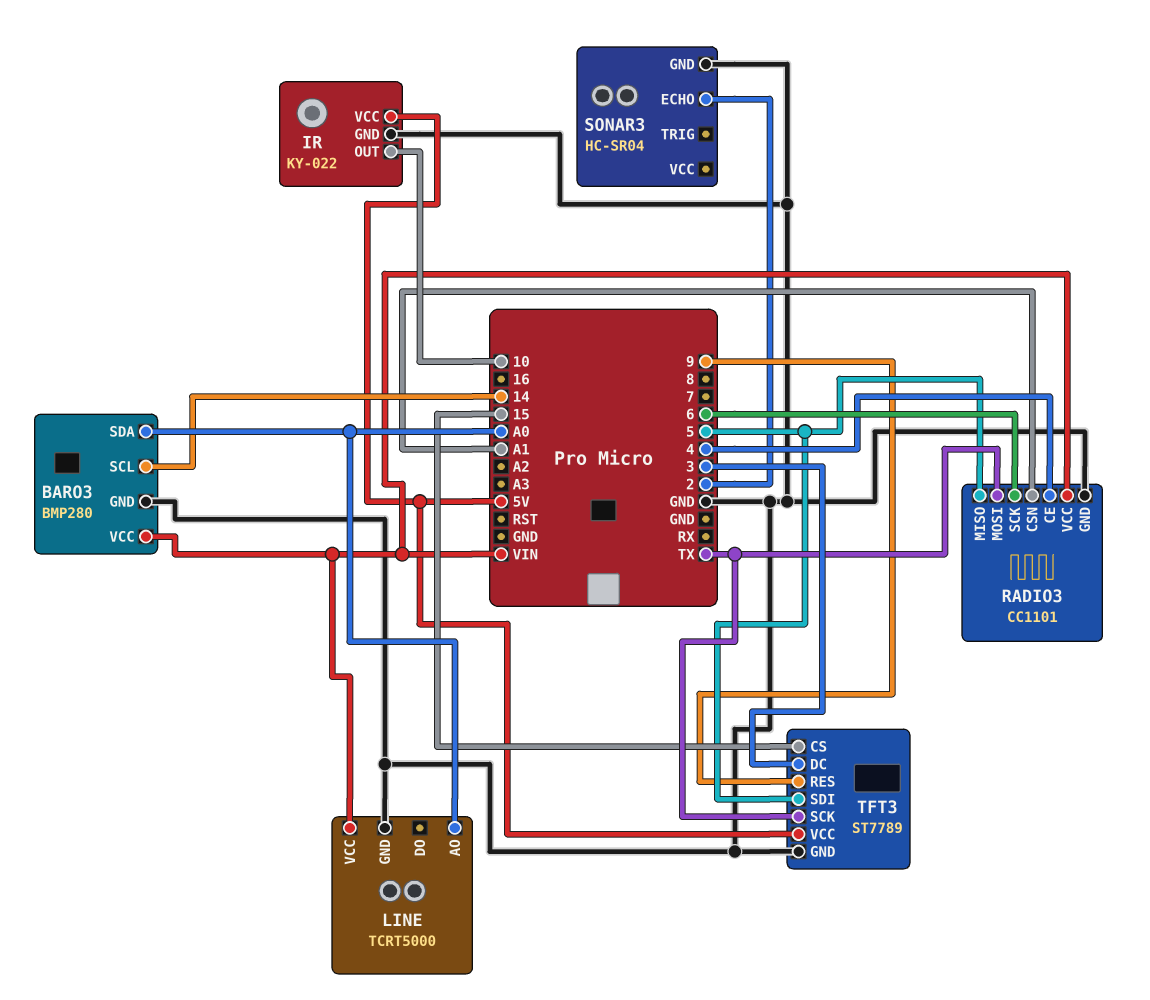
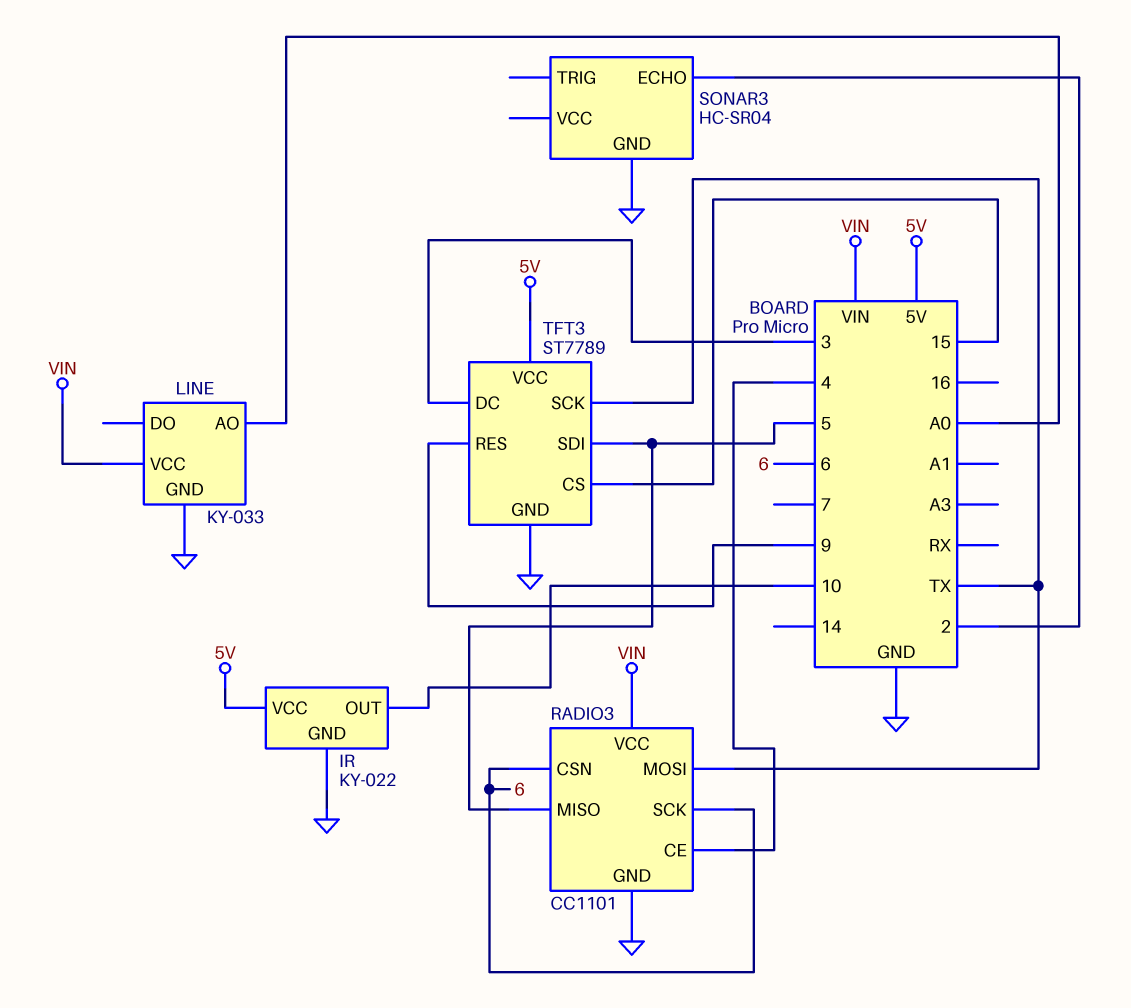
BARO3: BMP280 -> none
BARO3 pin GND: GND -> none
BARO3 pin SCL: 14 -> none
BARO3 pin SDA: A0 -> none
BARO3 pin VCC: VIN -> none
LINE: TCRT5000 -> KY-033
RADIO3 pin CSN: A1 -> 6

